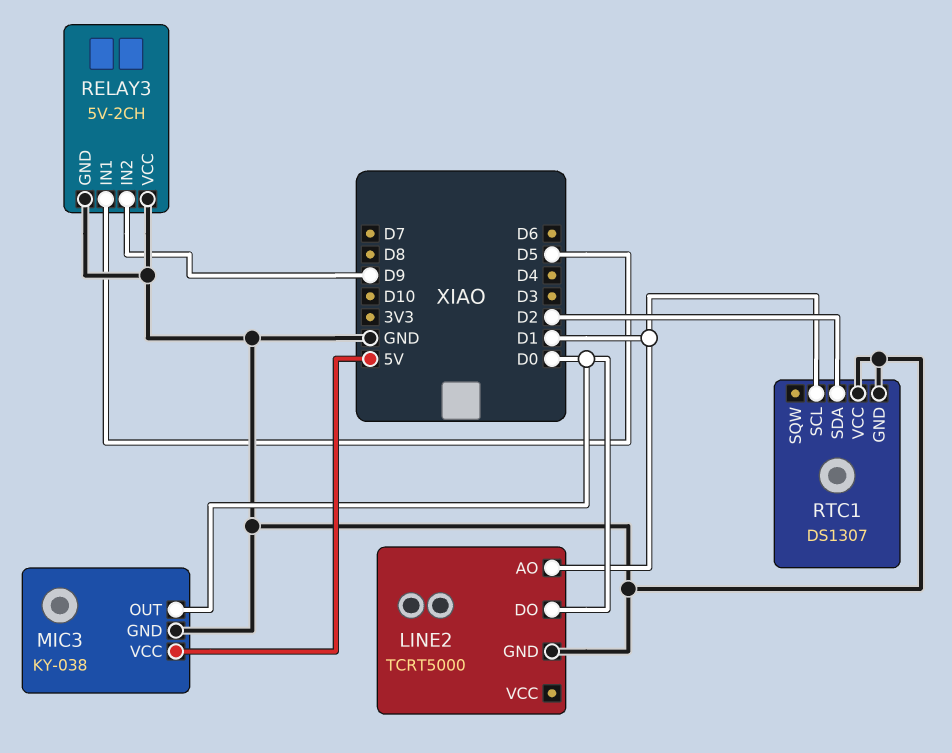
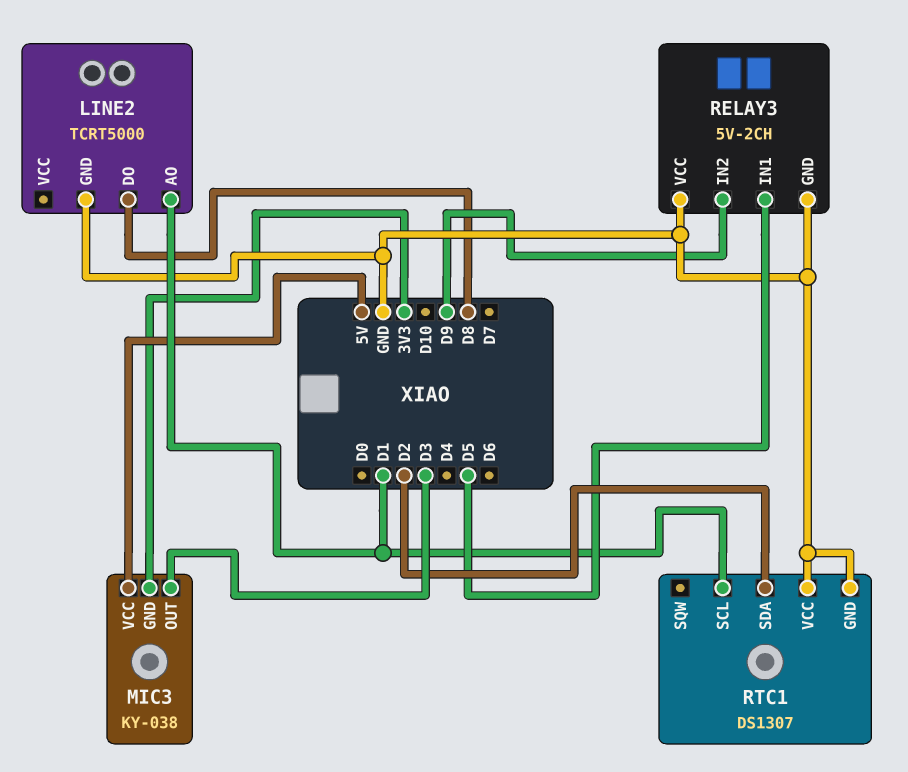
LINE2 pin DO: D0 -> D8
MIC3 pin GND: GND -> 3V3
MIC3 pin OUT: D0 -> D3

